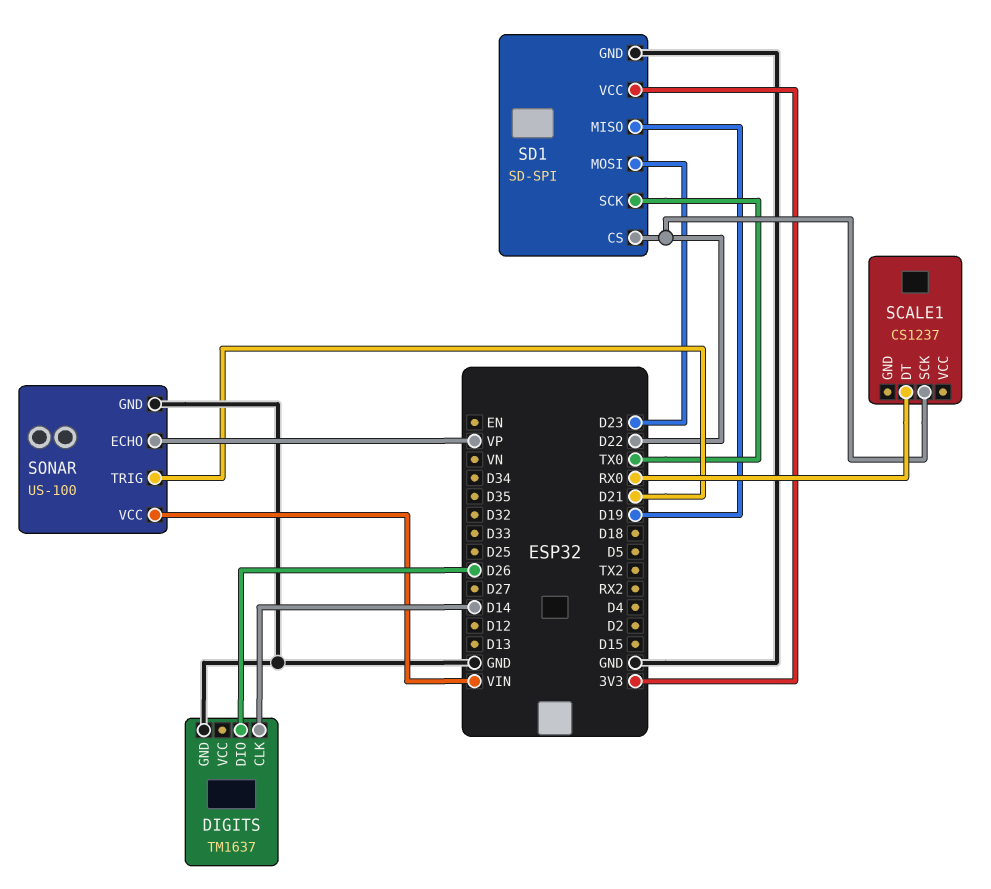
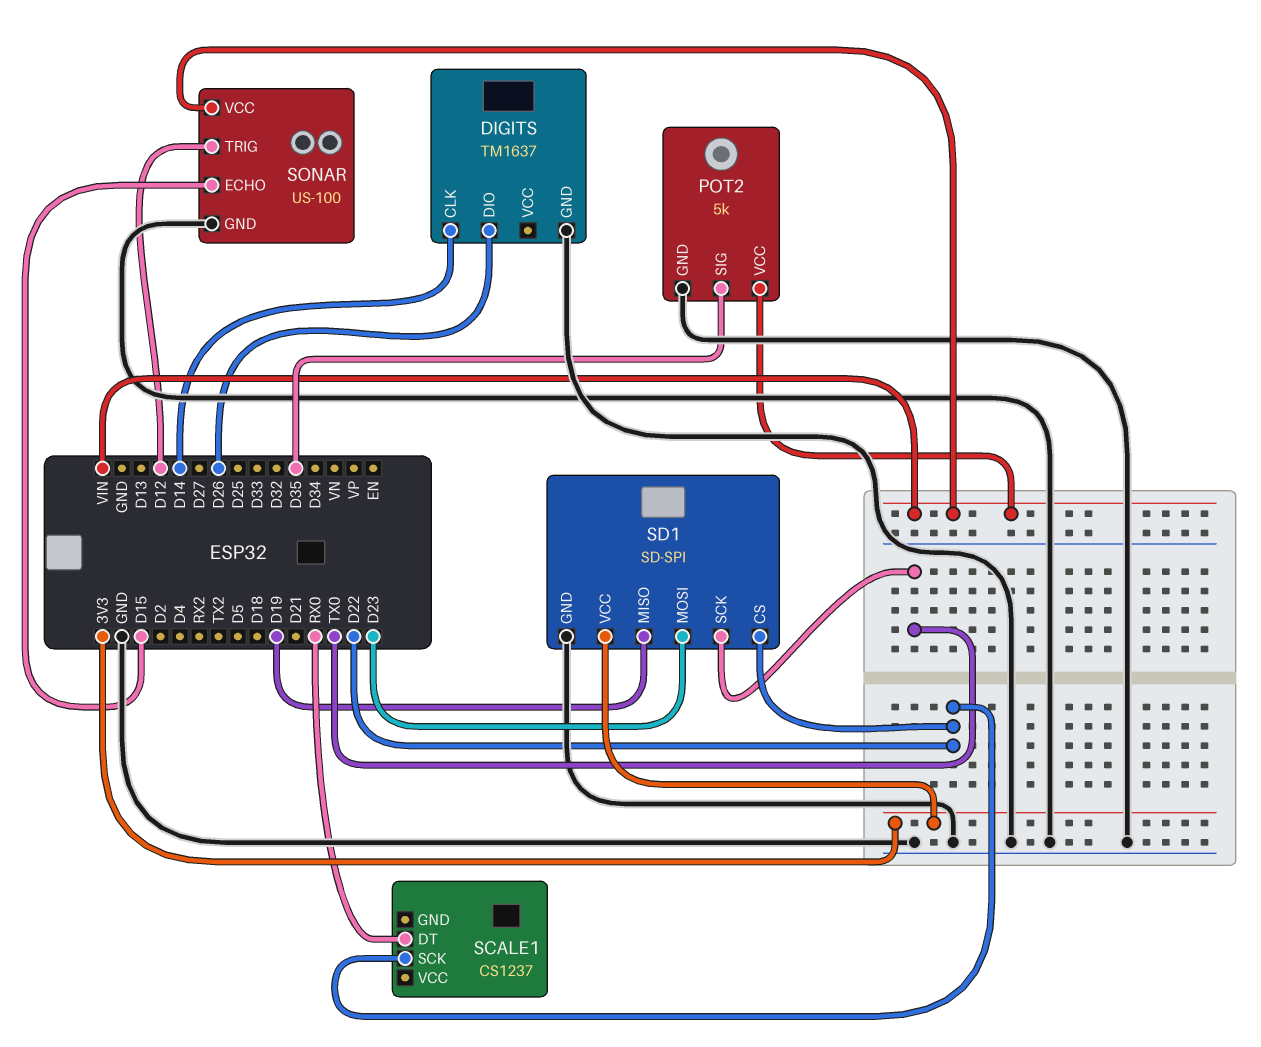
POT2: none -> 5k
POT2 pin GND: none -> GND
POT2 pin SIG: none -> D35
POT2 pin VCC: none -> VIN
SONAR pin ECHO: VP -> D15
SONAR pin TRIG: D21 -> D12

